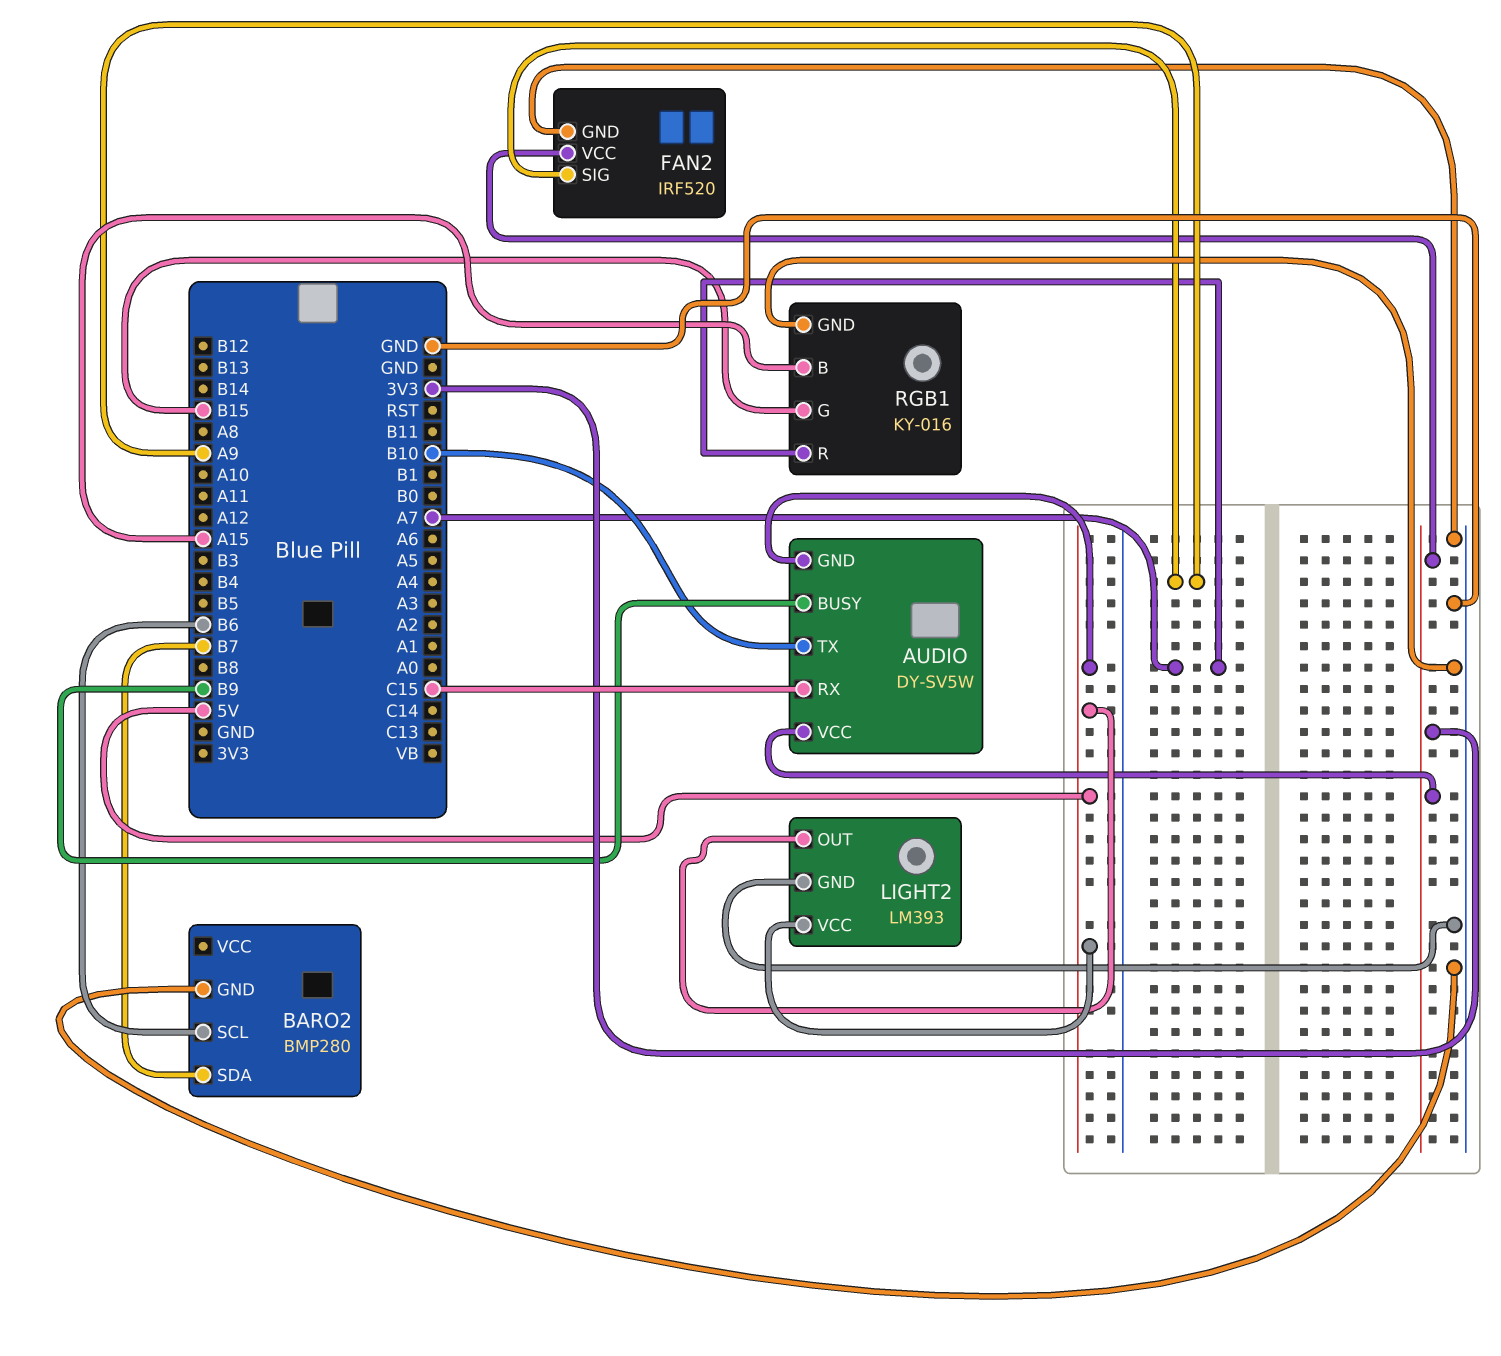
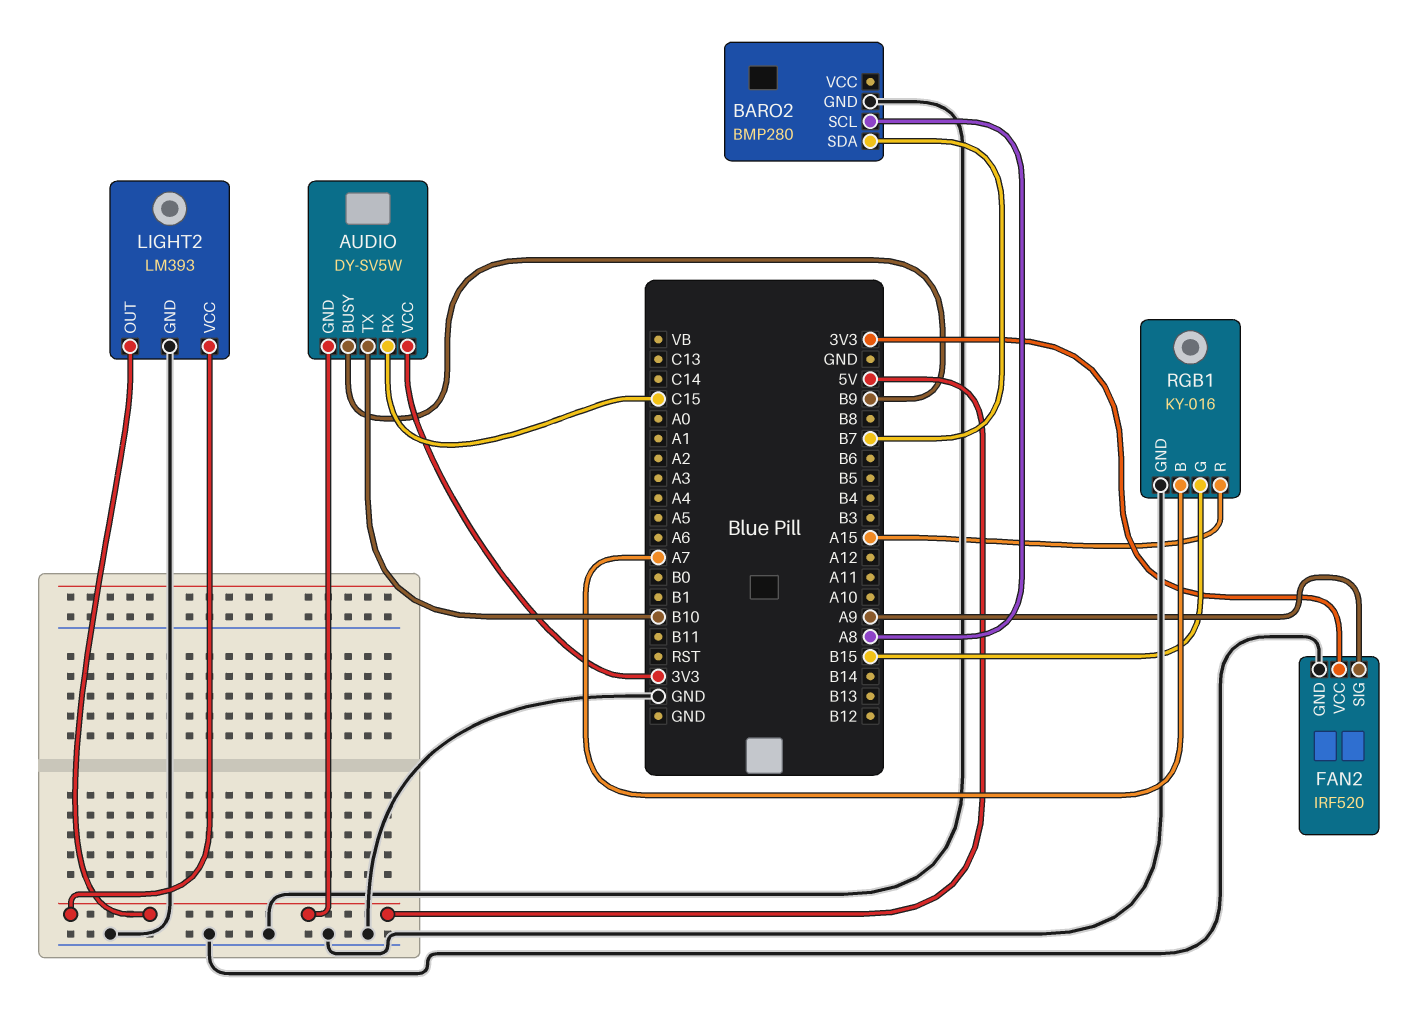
BARO2 pin SCL: B6 -> A8
RGB1 pin B: A15 -> A7
RGB1 pin R: A7 -> A15

